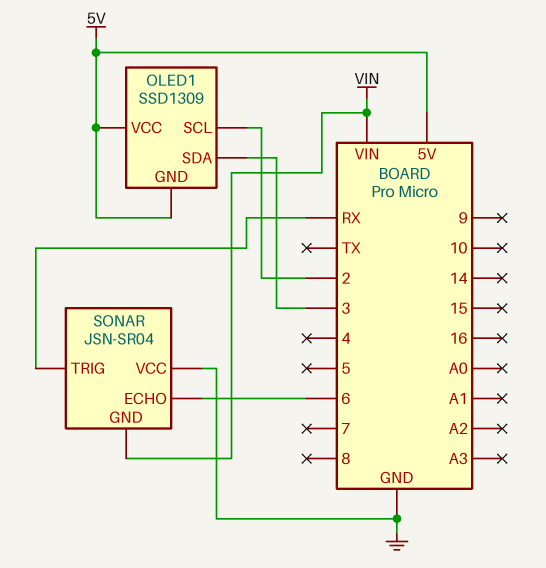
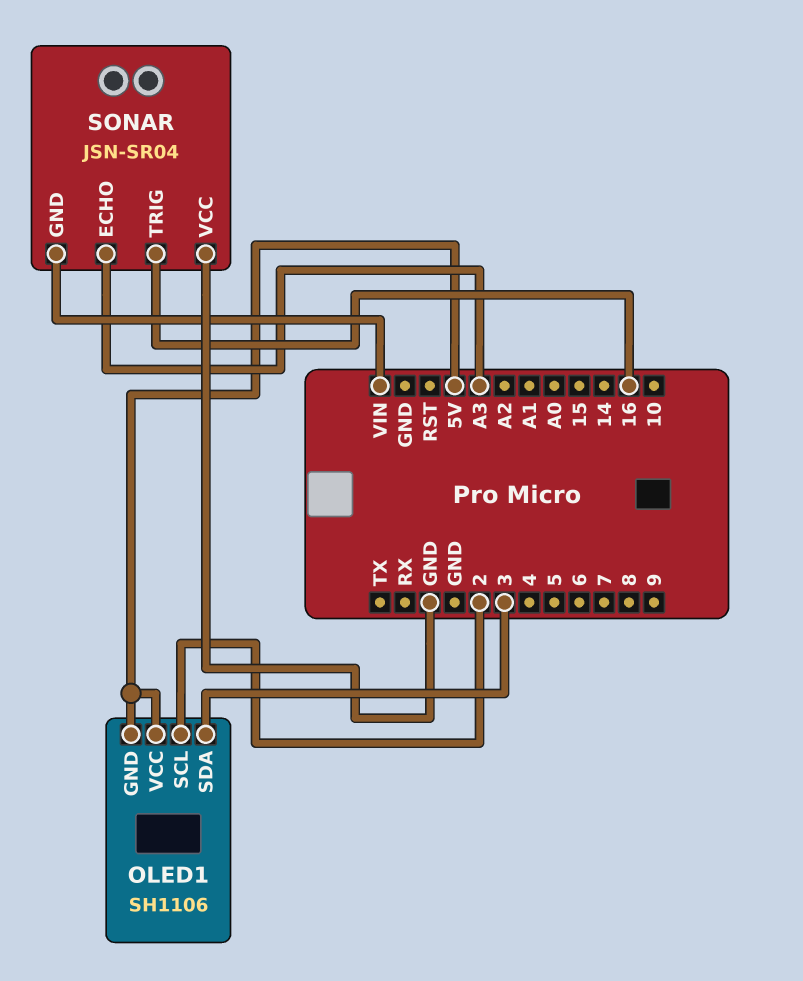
OLED1: SSD1309 -> SH1106
SONAR pin ECHO: 6 -> A3
SONAR pin TRIG: RX -> 16

